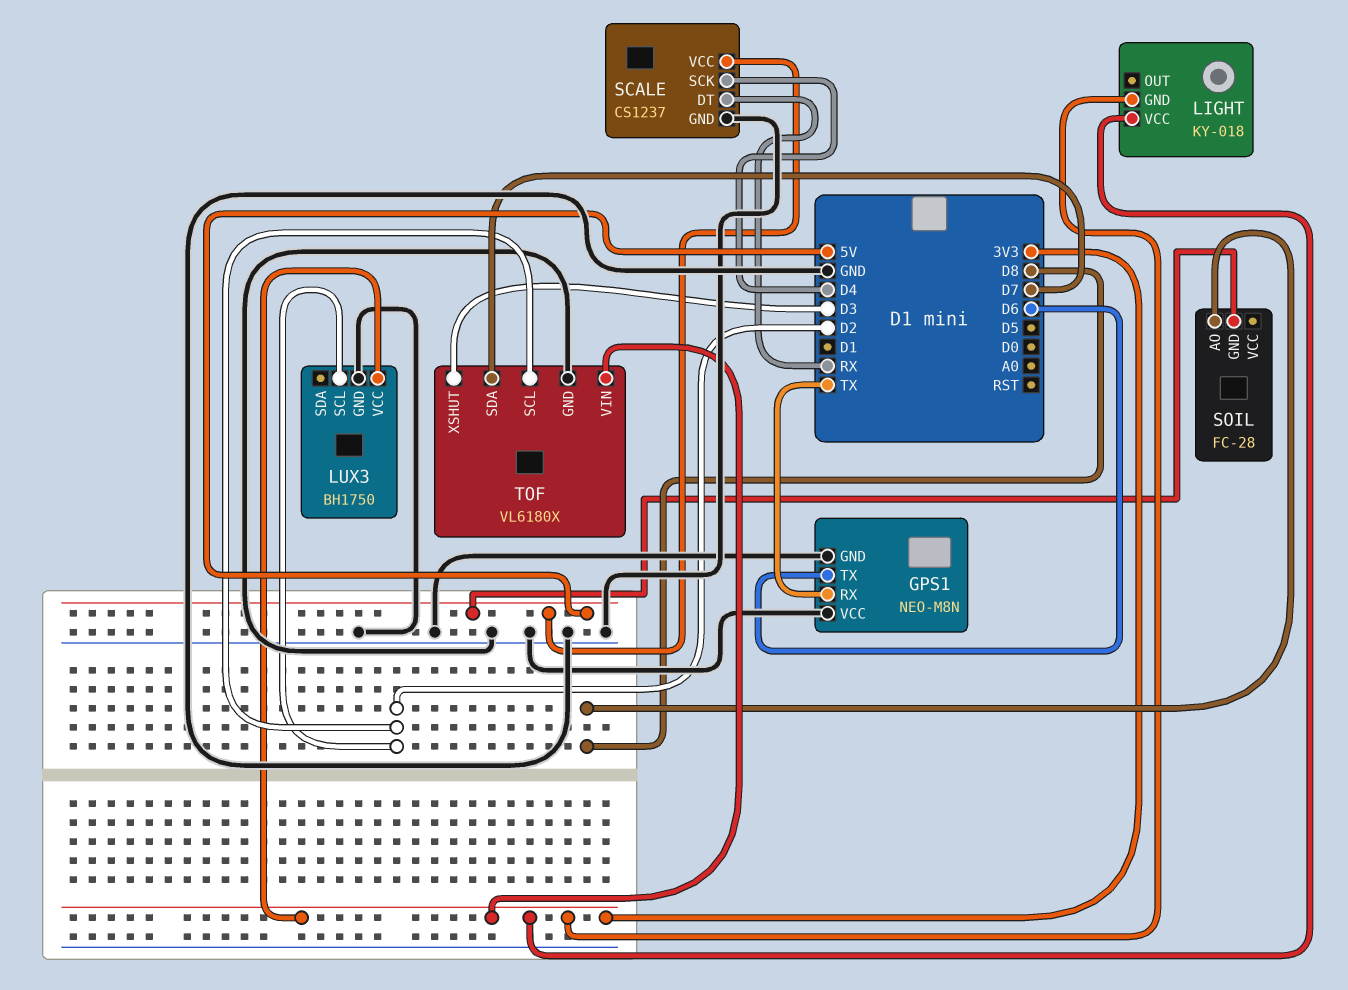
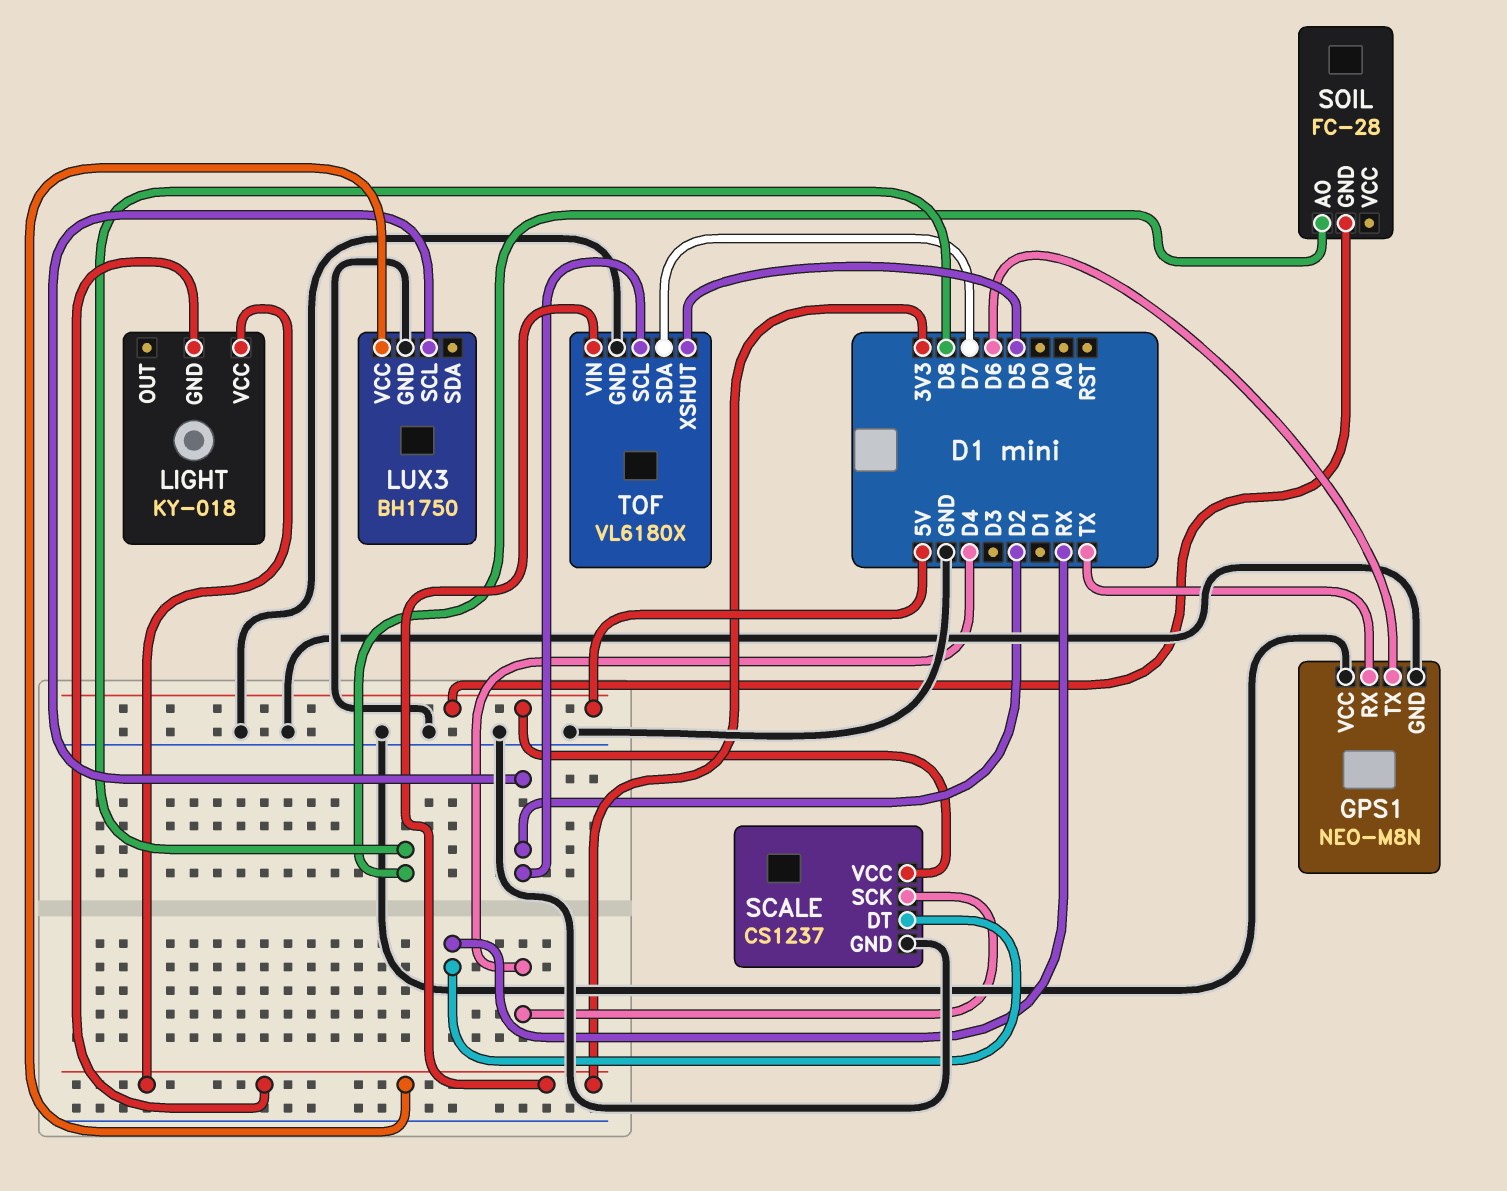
TOF pin XSHUT: D3 -> D5

